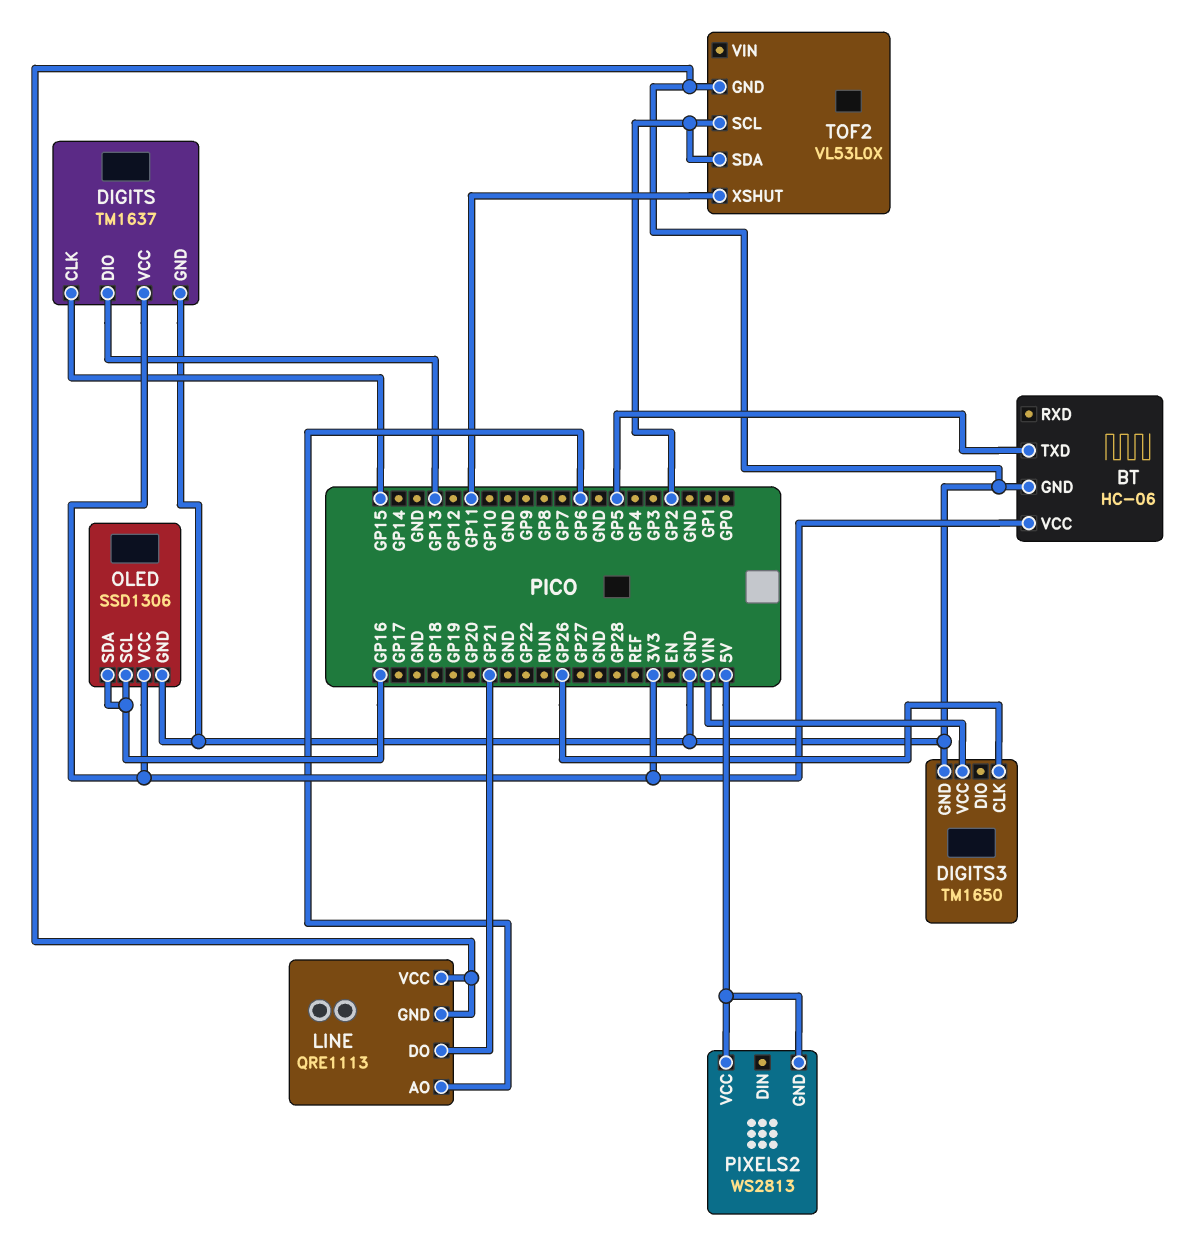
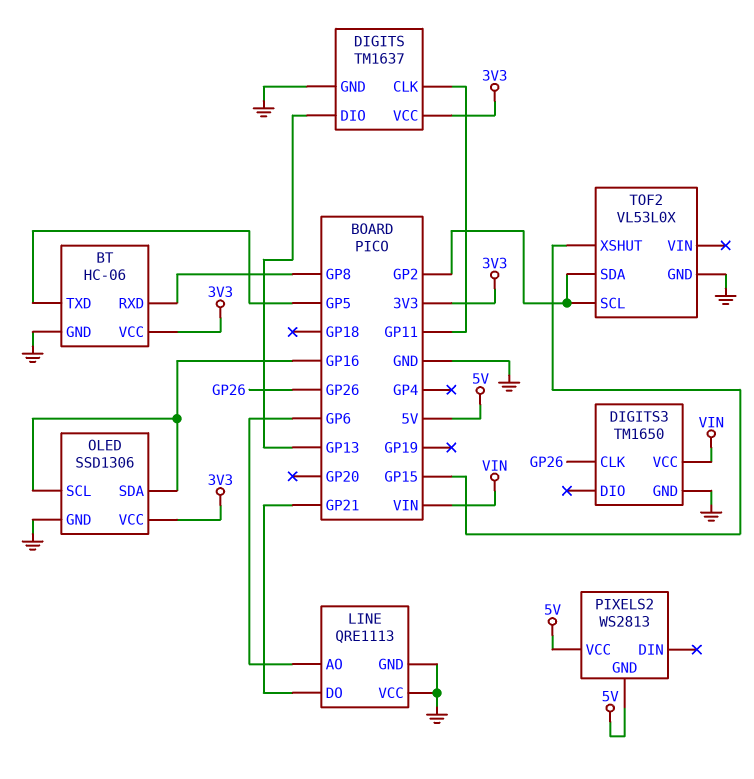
BT pin RXD: none -> GP8
DIGITS pin CLK: GP15 -> GP11
TOF2 pin XSHUT: GP11 -> GP15

